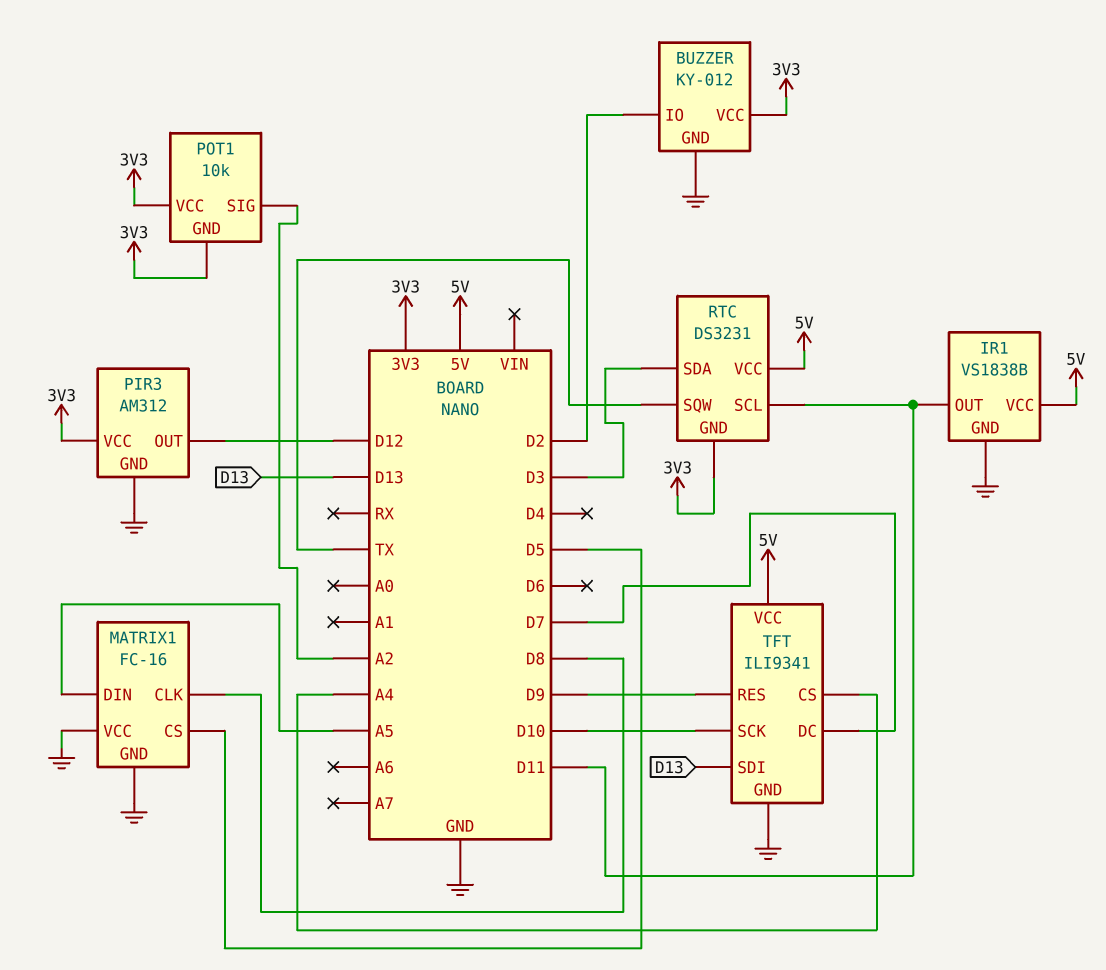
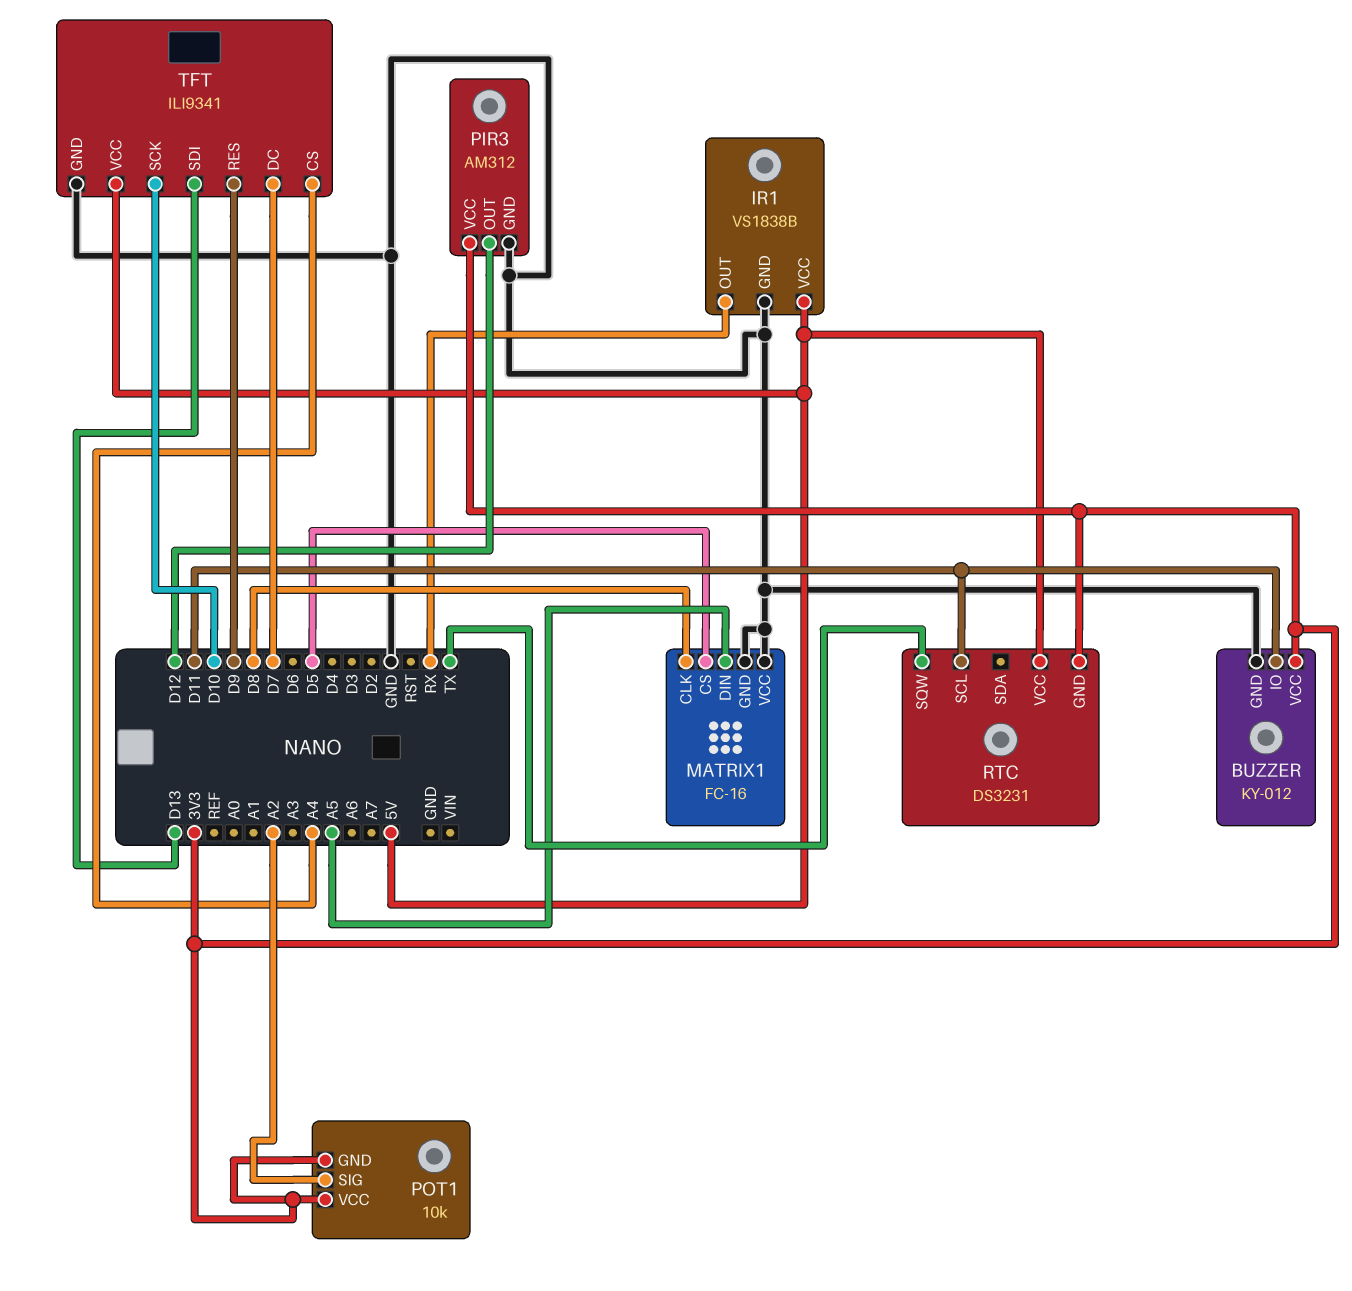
BUZZER pin IO: D2 -> D11
IR1 pin OUT: D11 -> RX
RTC pin SDA: D3 -> none

